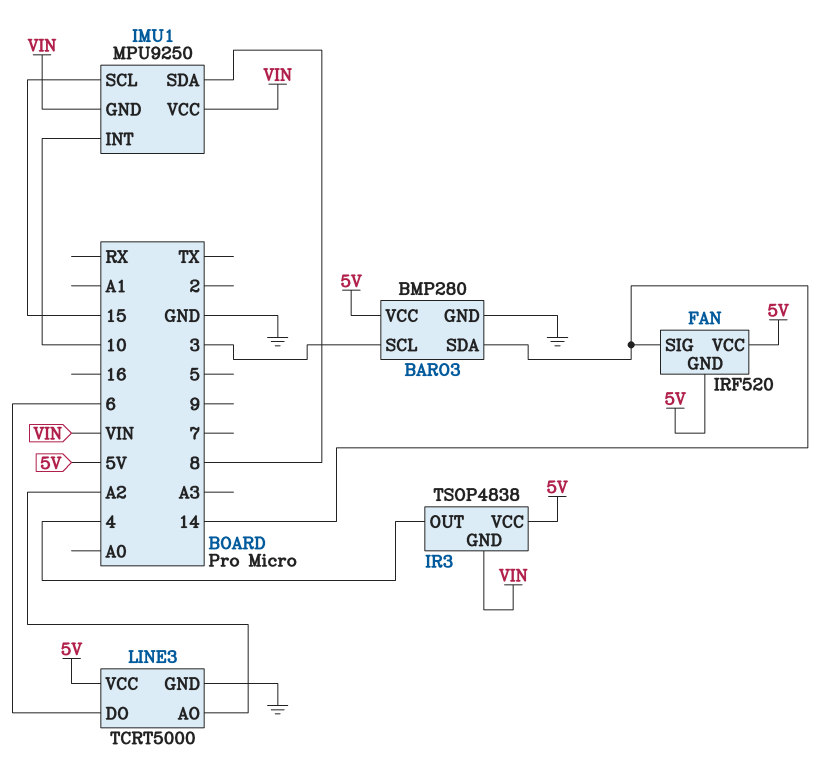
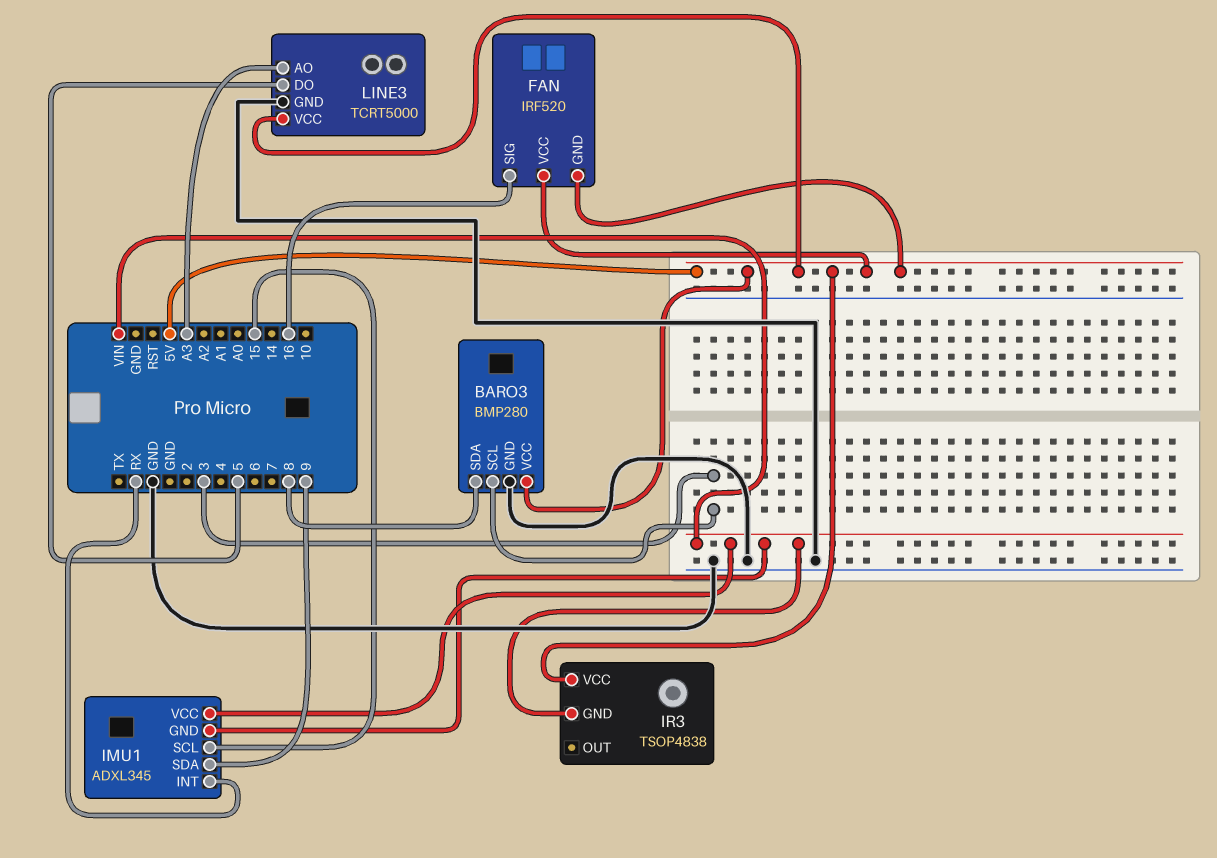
BARO3 pin SDA: 14 -> 8
FAN pin SIG: 14 -> 16
IMU1: MPU9250 -> ADXL345
IMU1 pin INT: 10 -> RX
IMU1 pin SDA: 8 -> 9
IR3 pin OUT: 4 -> none
LINE3 pin AO: A2 -> A3
LINE3 pin DO: 6 -> 5

